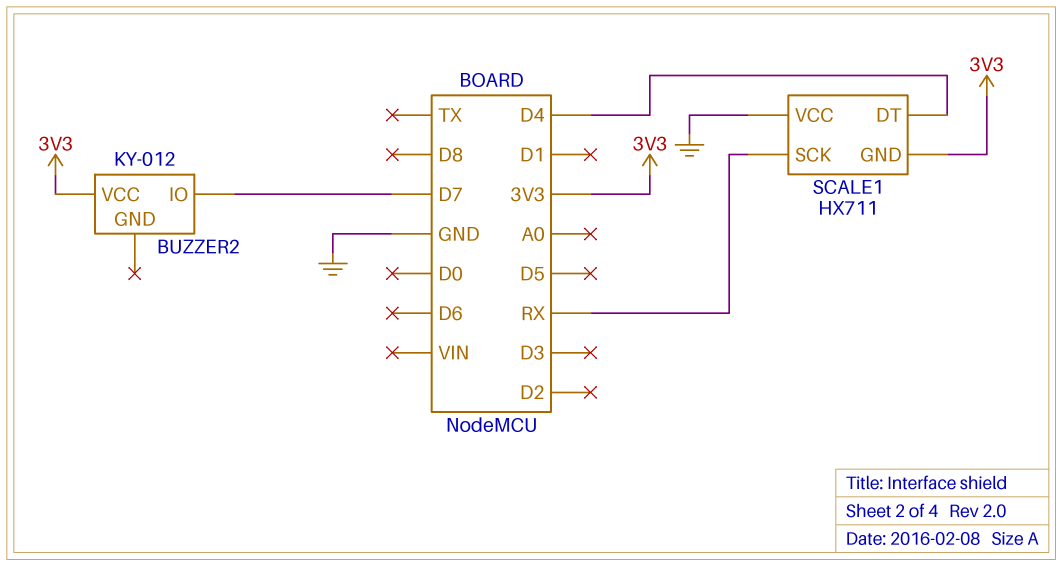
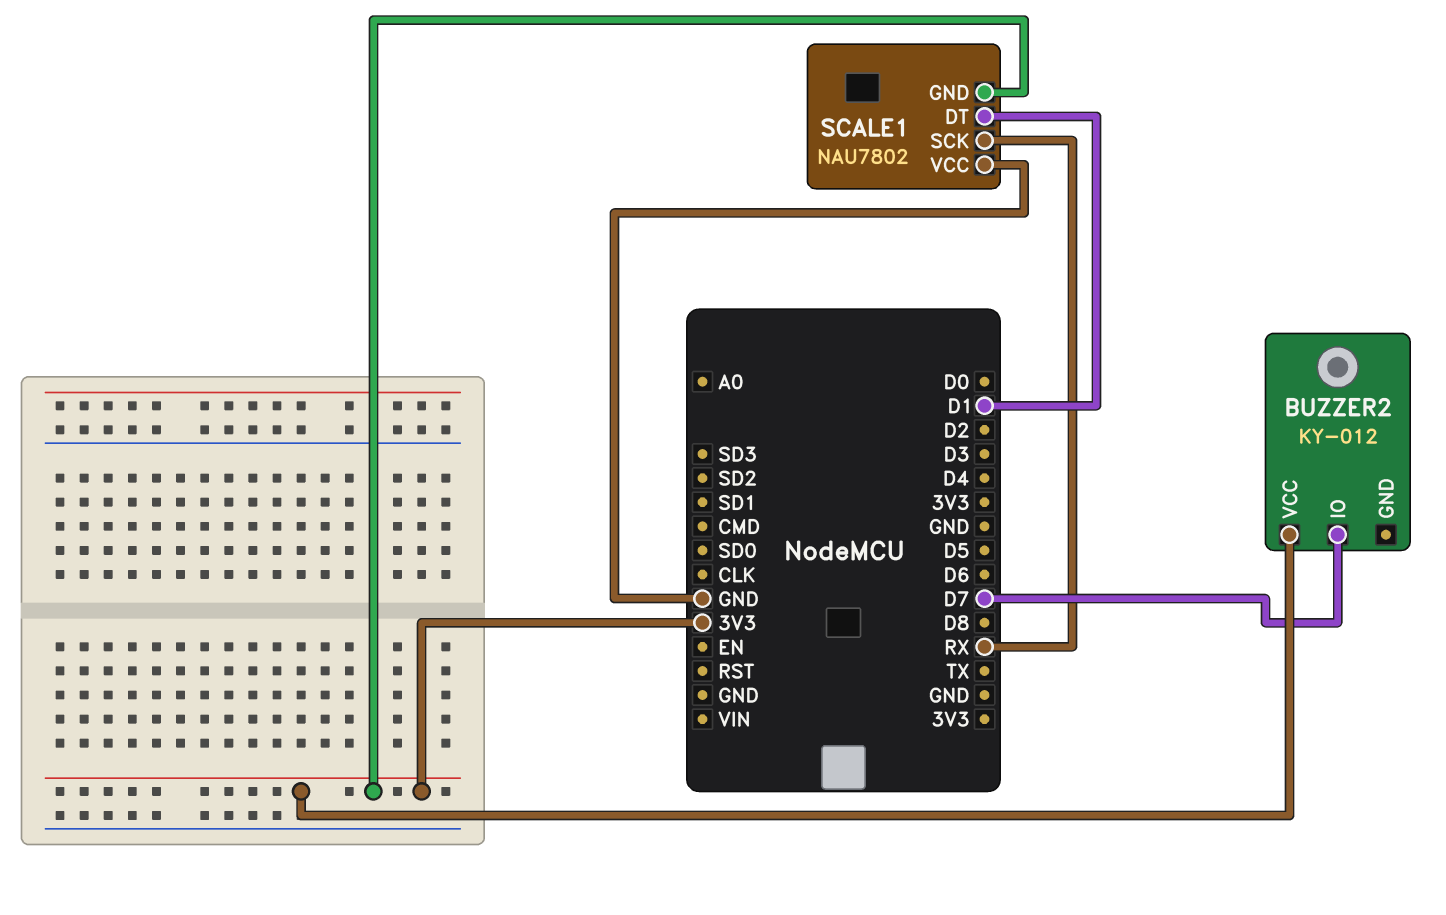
SCALE1: HX711 -> NAU7802
SCALE1 pin DT: D4 -> D1

